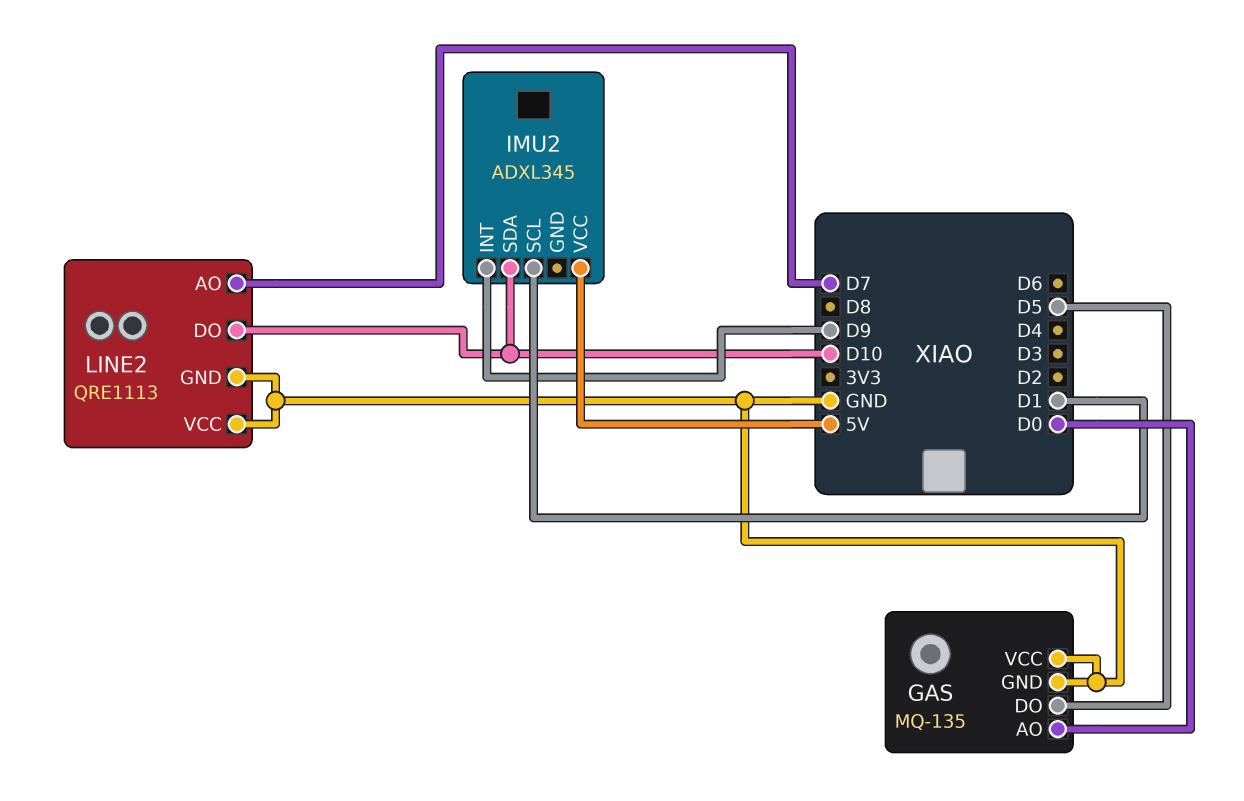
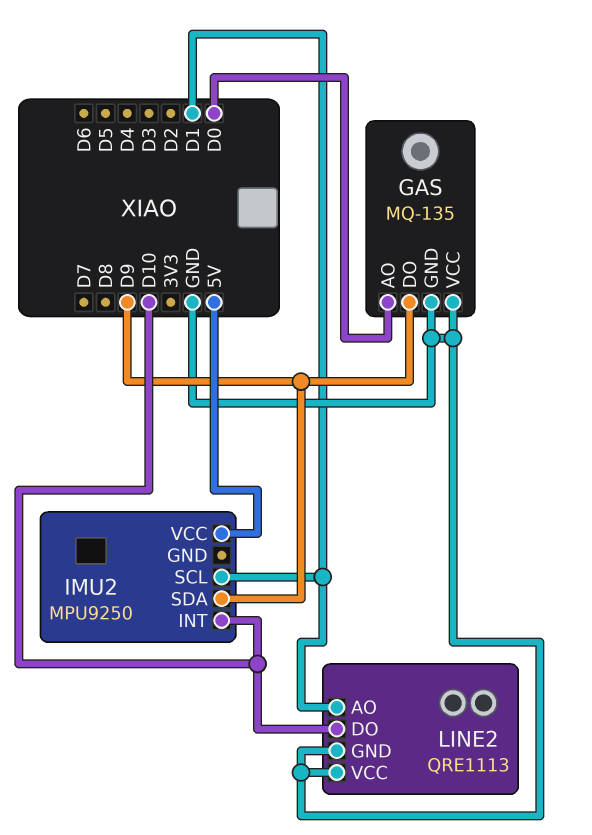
GAS pin DO: D5 -> D9
IMU2: ADXL345 -> MPU9250
IMU2 pin INT: D9 -> D10
IMU2 pin SDA: D10 -> D9
LINE2 pin AO: D7 -> D1

